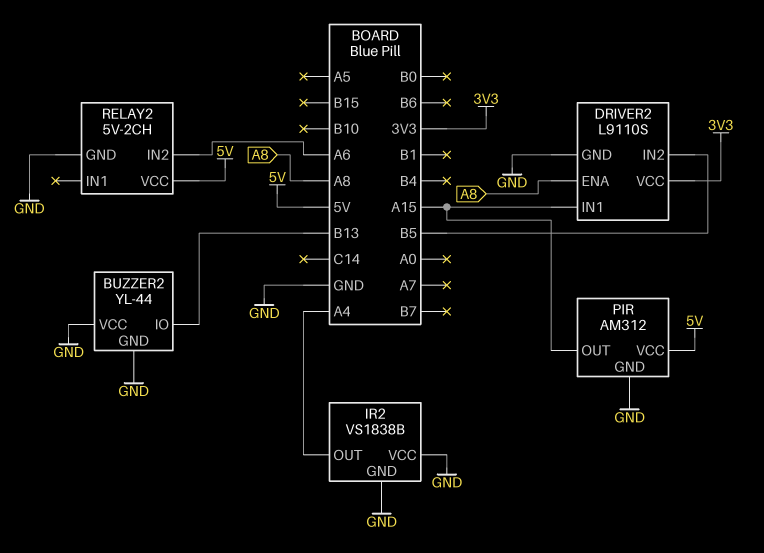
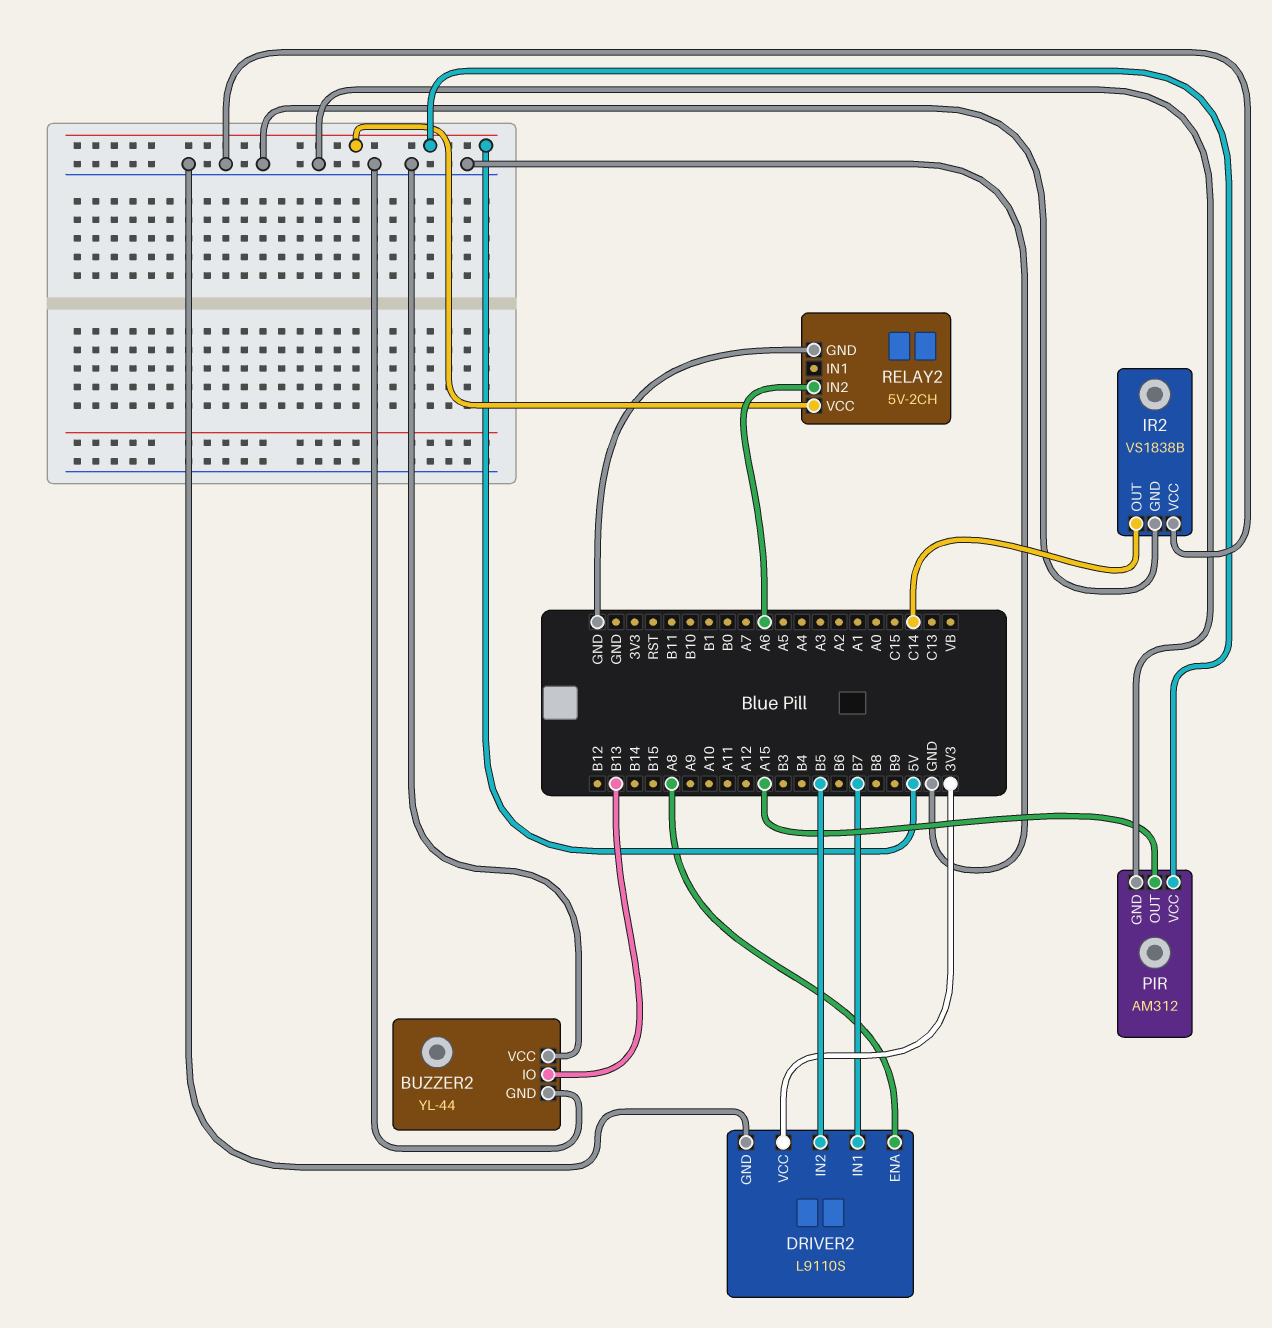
DRIVER2 pin IN1: A15 -> B7
IR2 pin OUT: A4 -> C14

